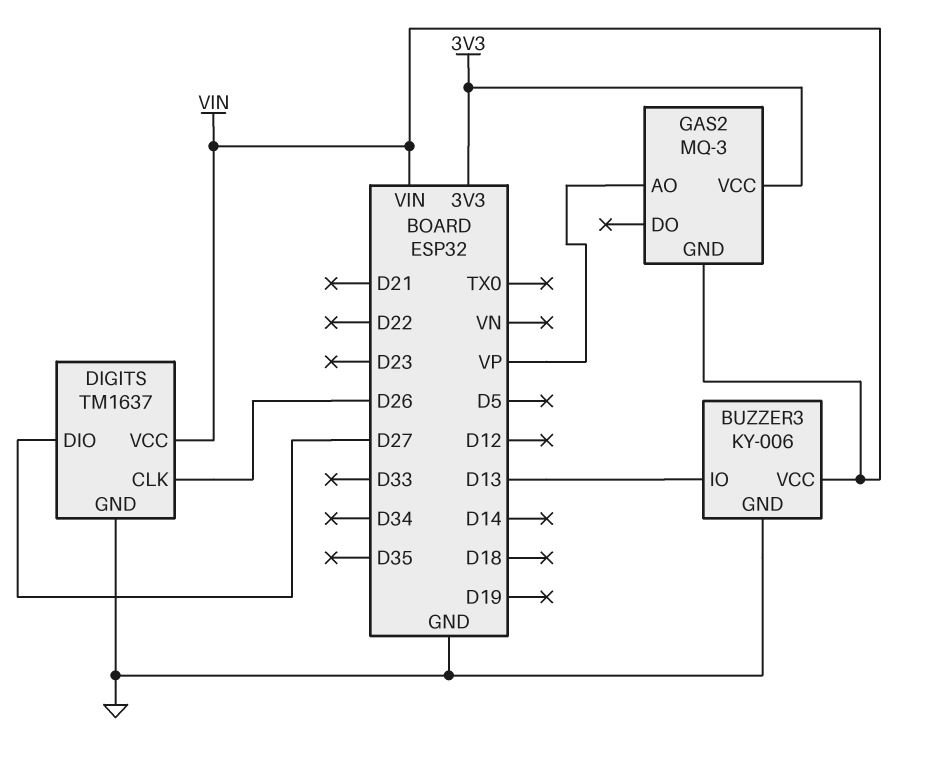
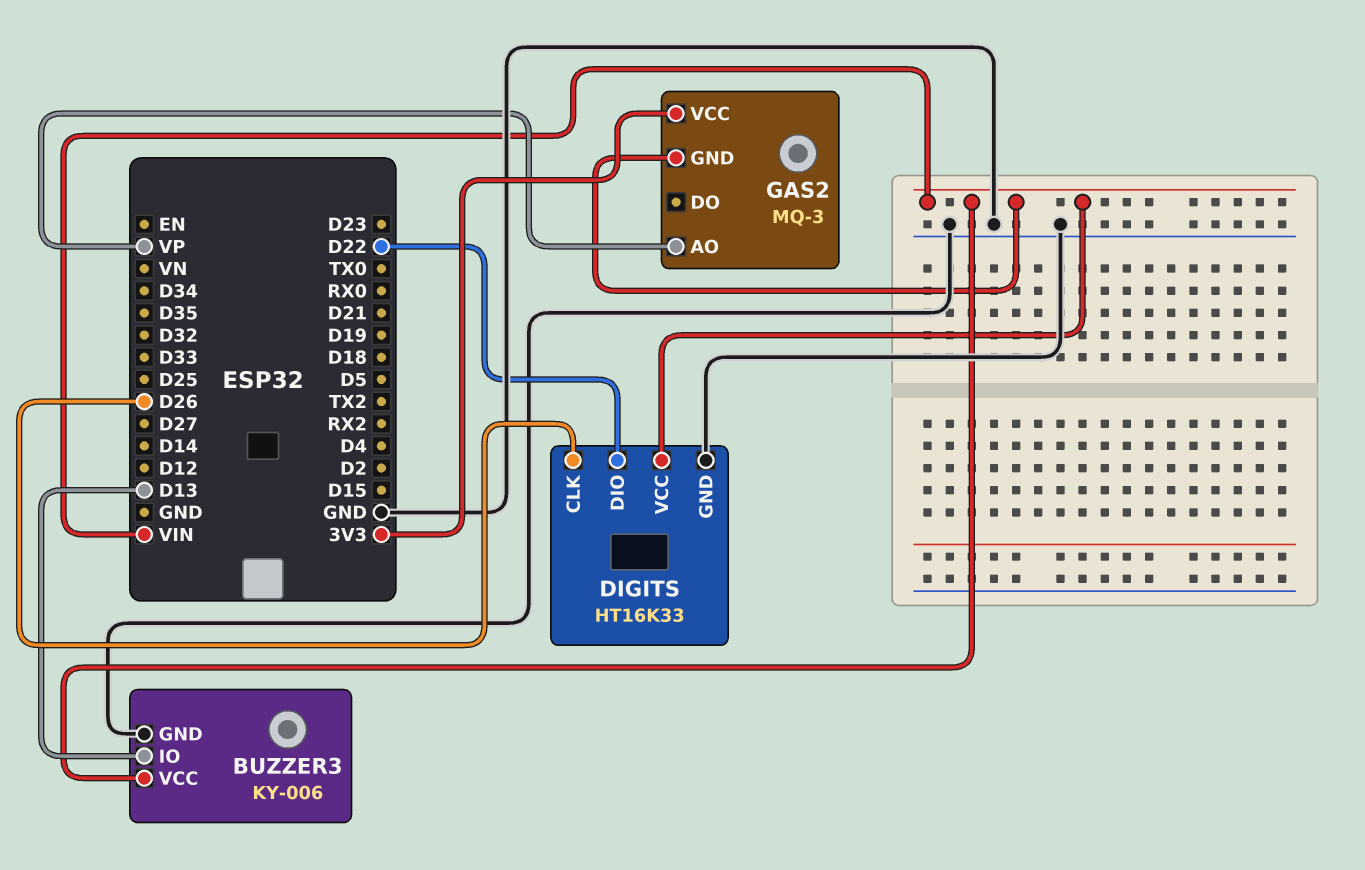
DIGITS: TM1637 -> HT16K33
DIGITS pin DIO: D27 -> D22

